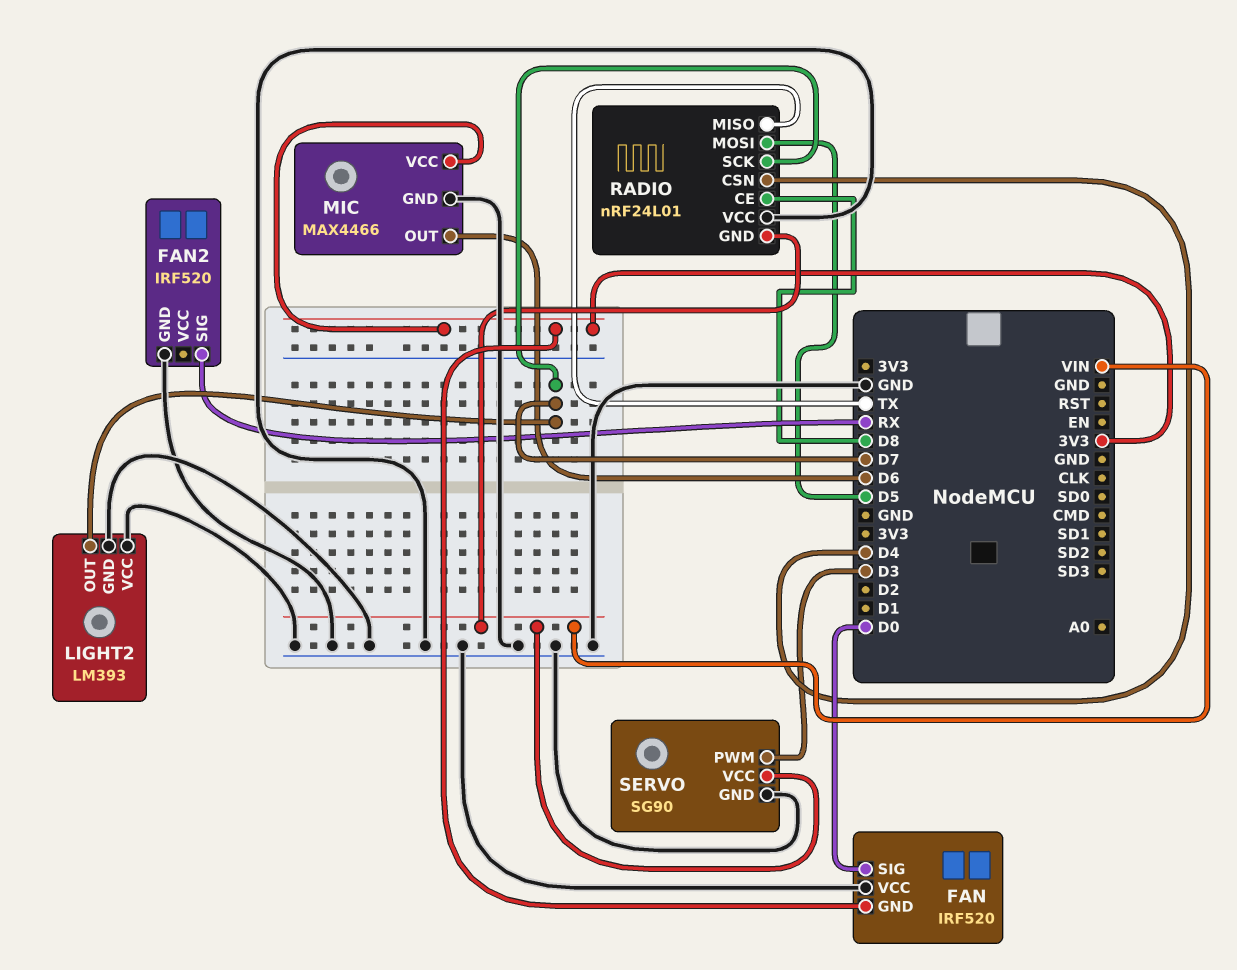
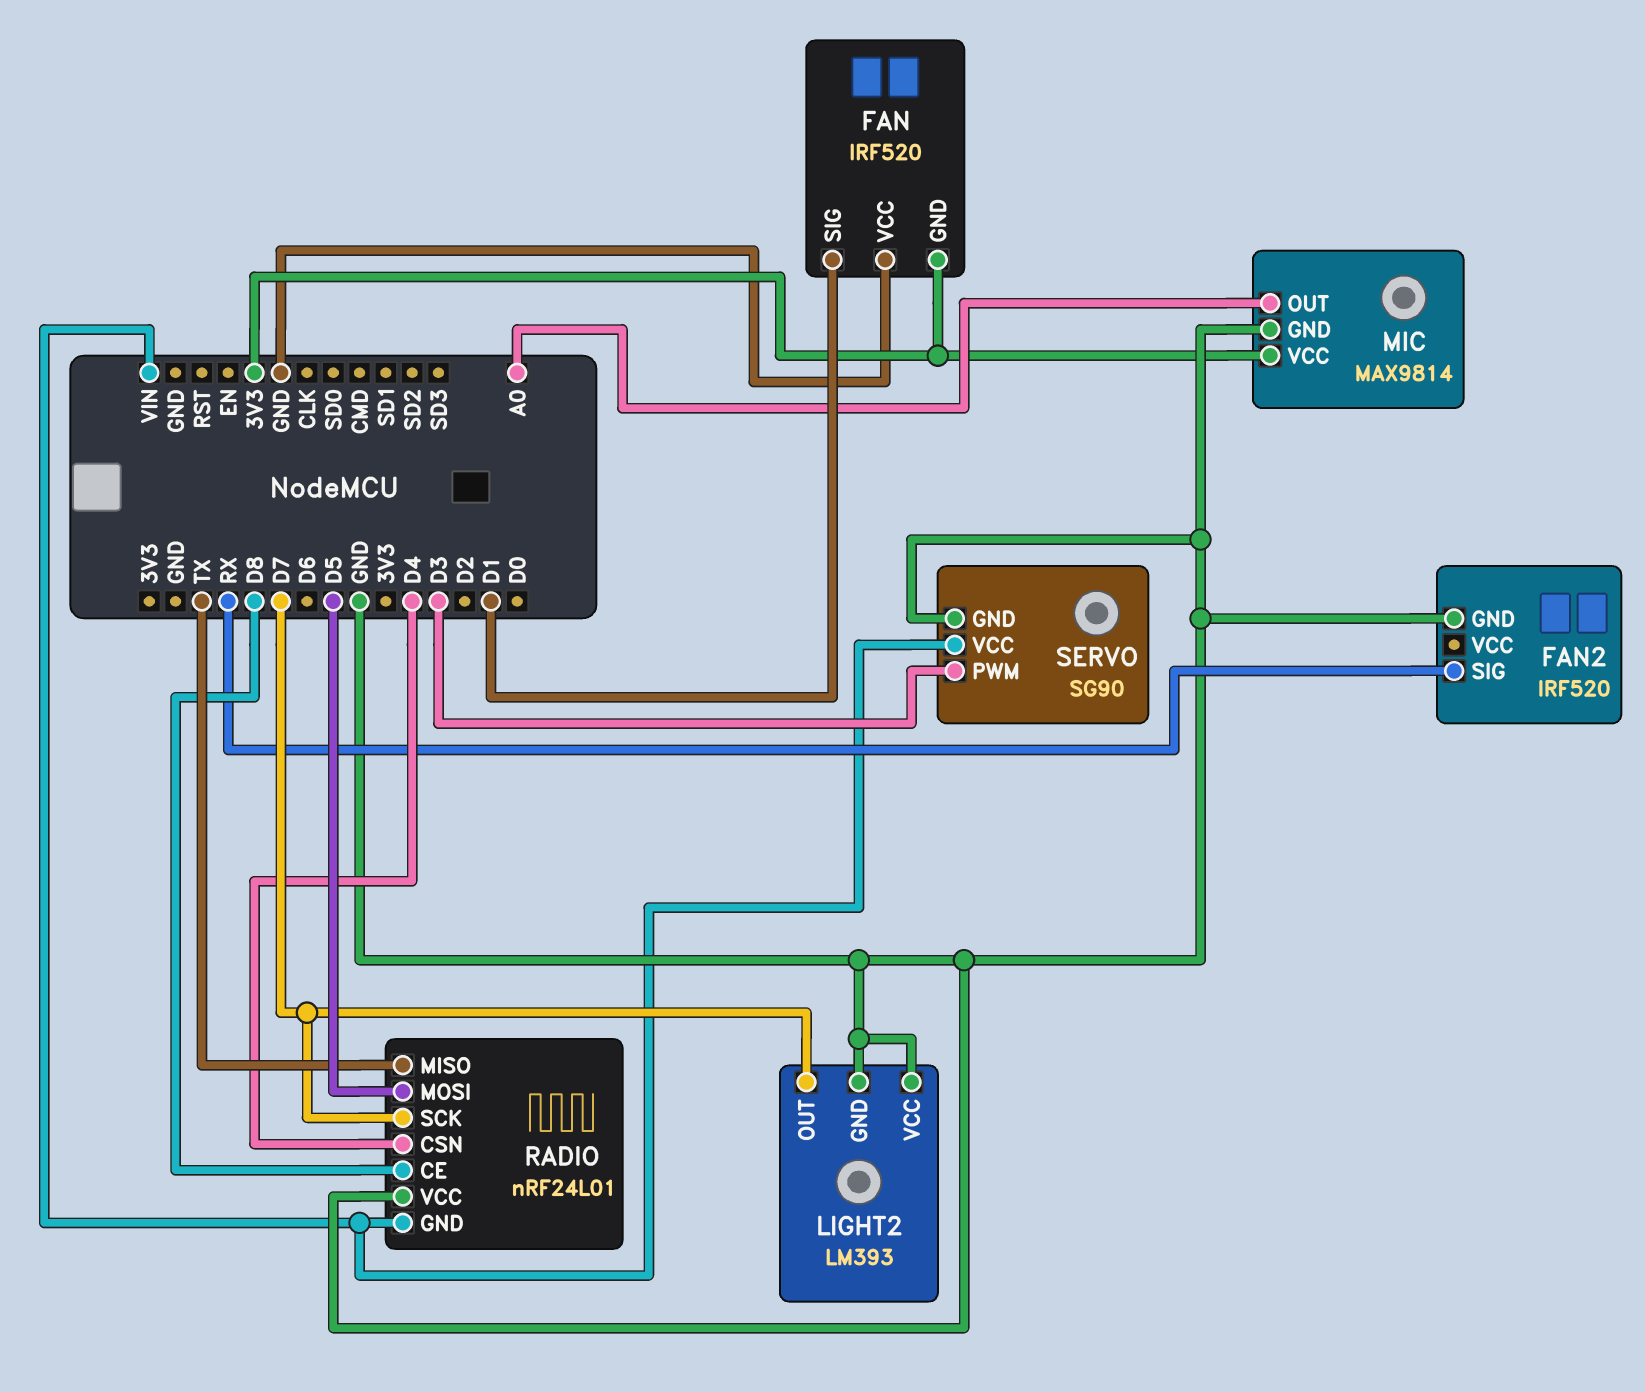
FAN pin SIG: D0 -> D1
MIC: MAX4466 -> MAX9814
MIC pin OUT: D6 -> A0

